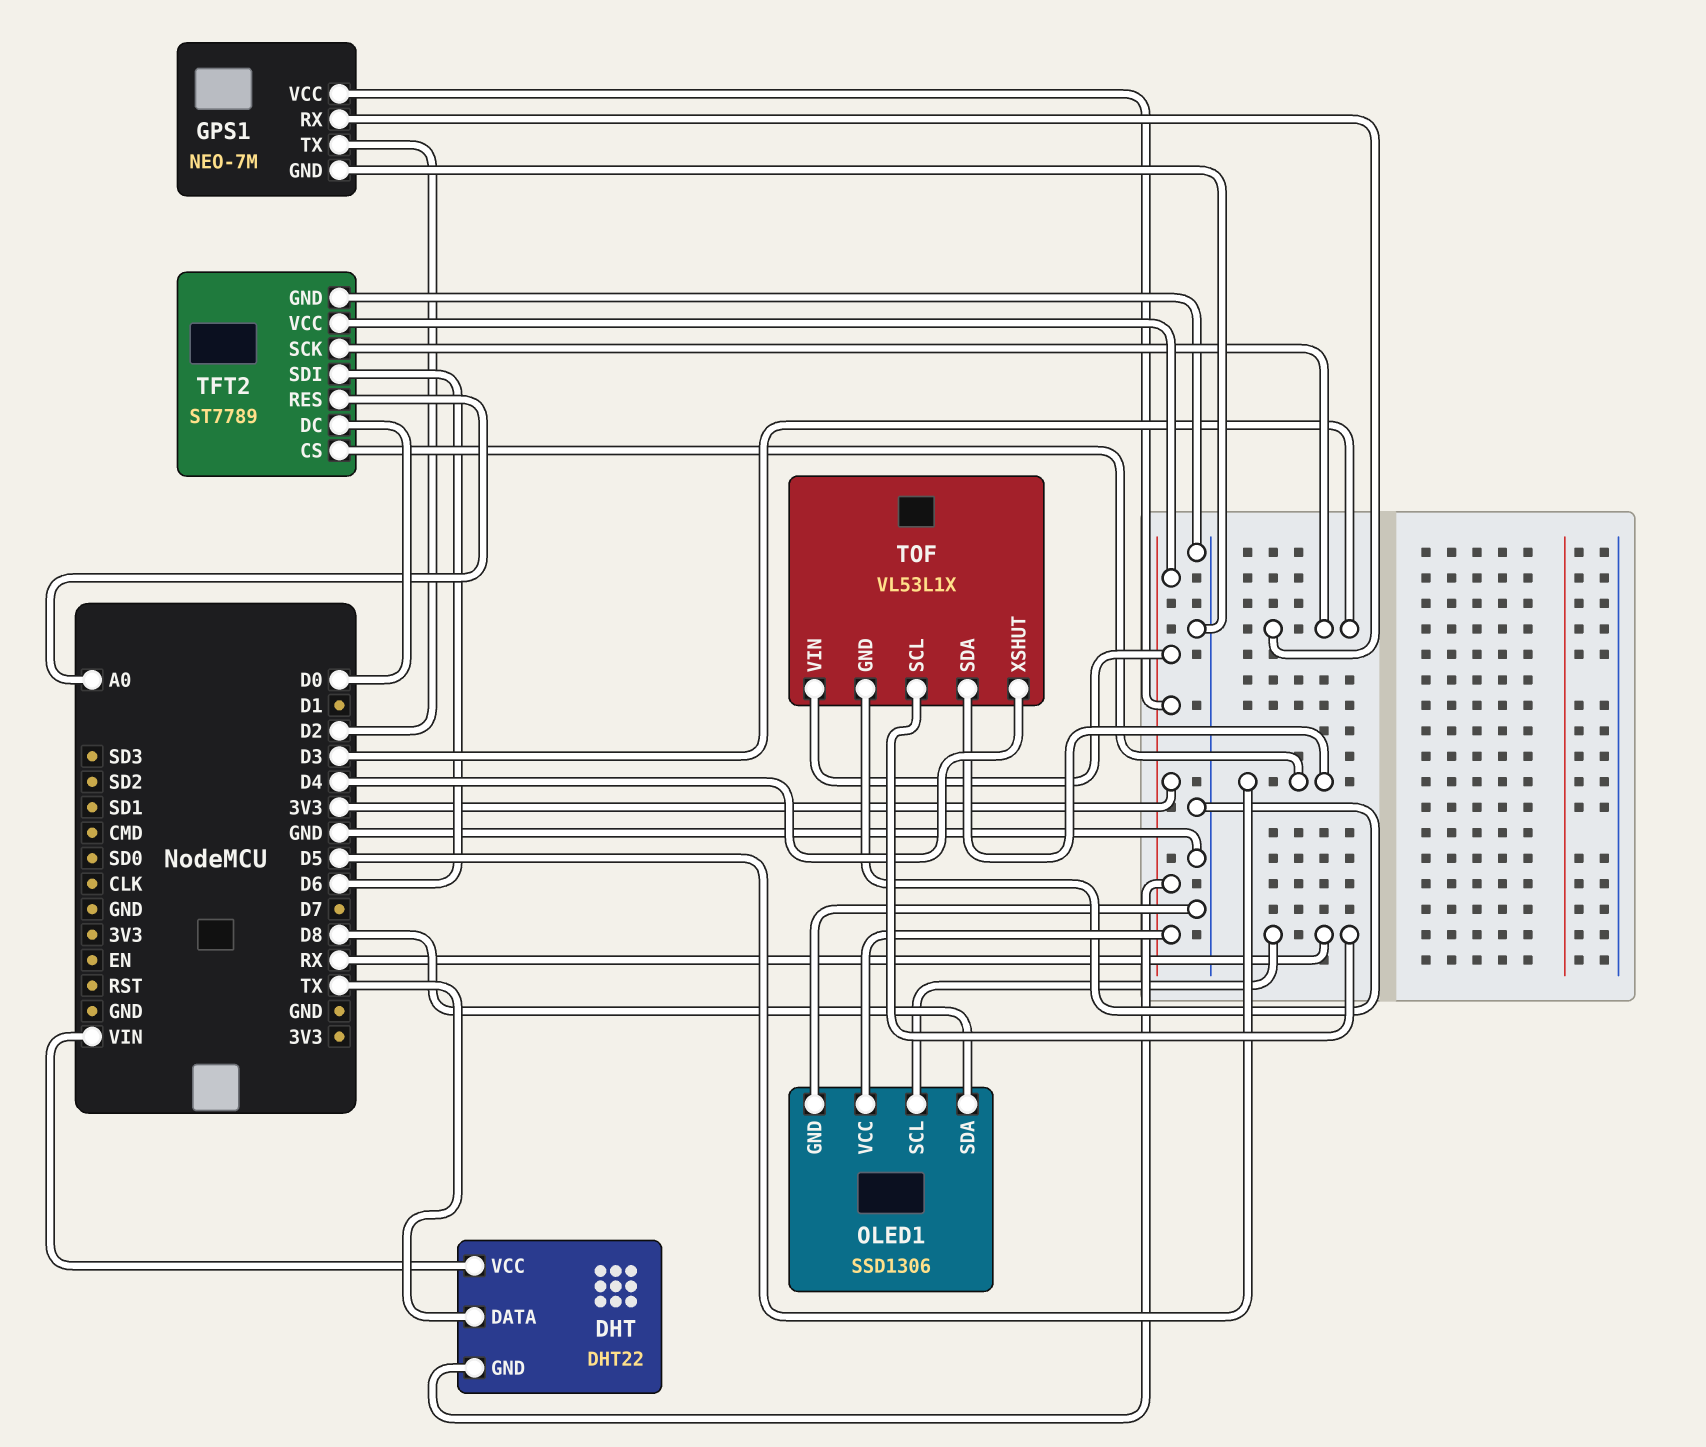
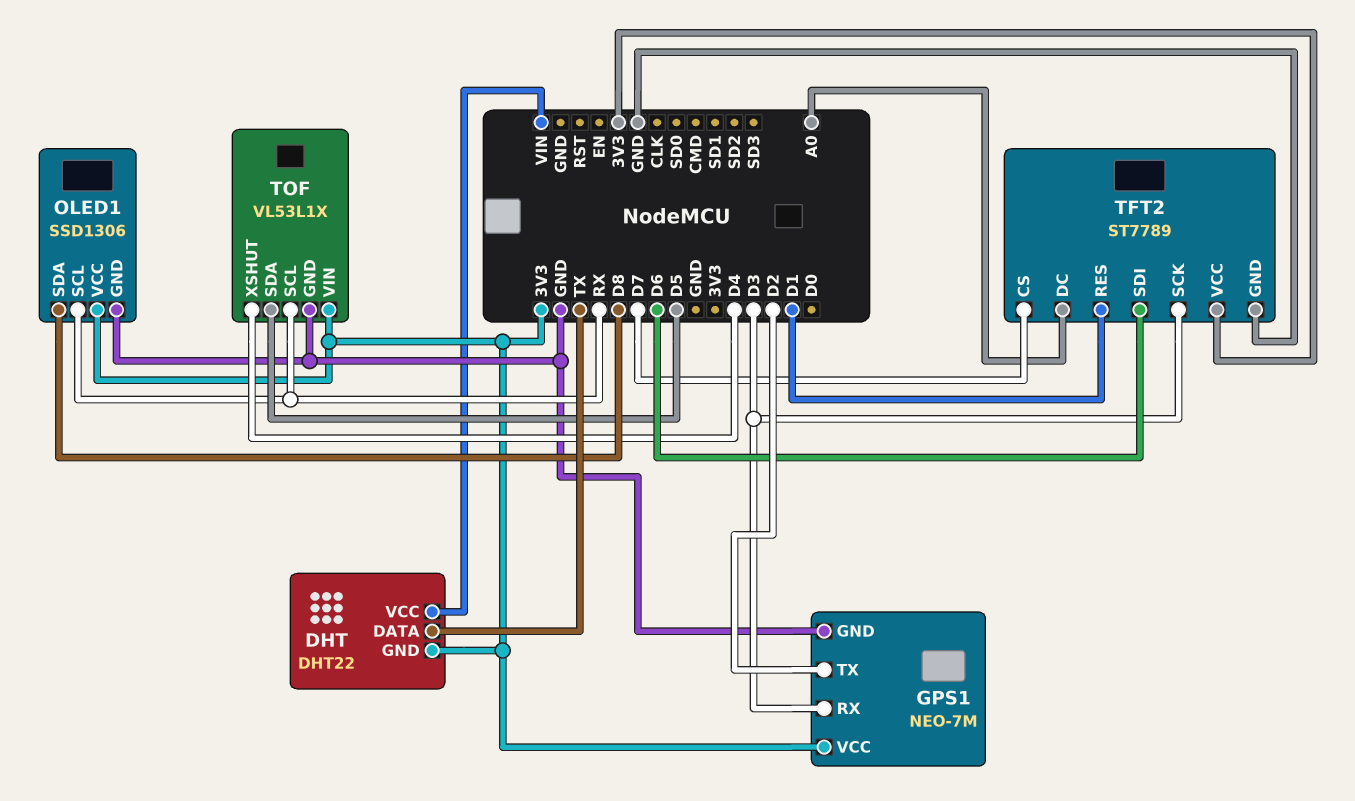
TFT2 pin CS: D5 -> D7
TFT2 pin DC: D0 -> A0
TFT2 pin RES: A0 -> D1

